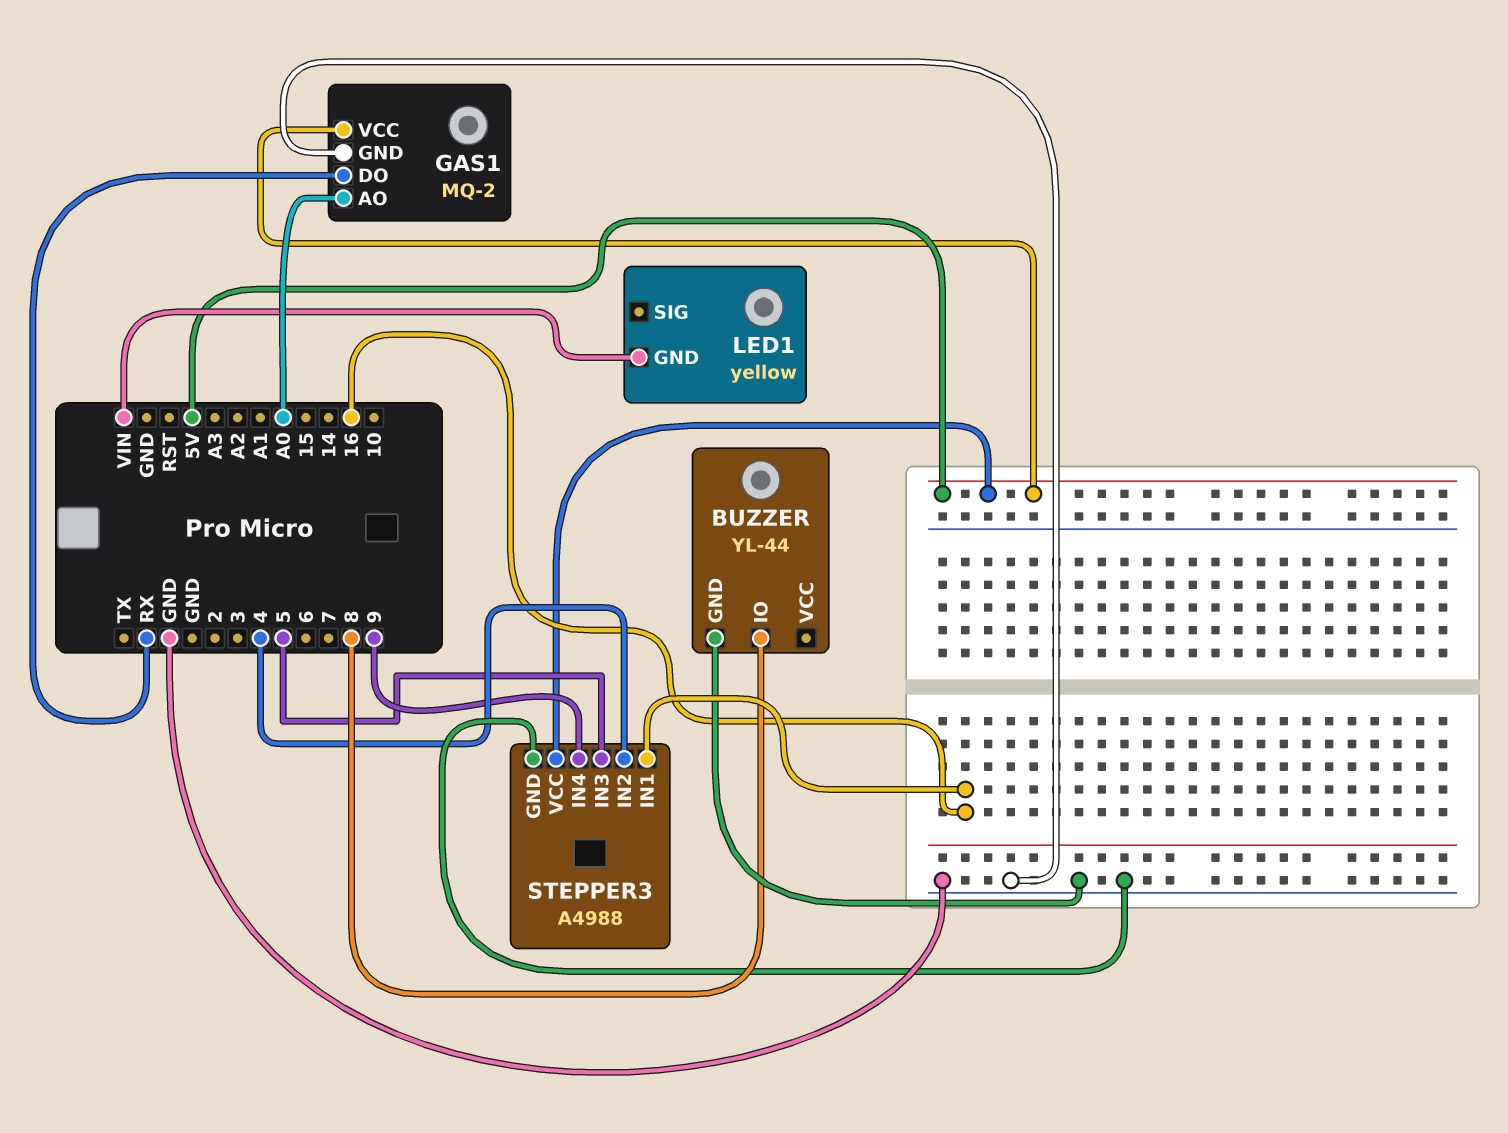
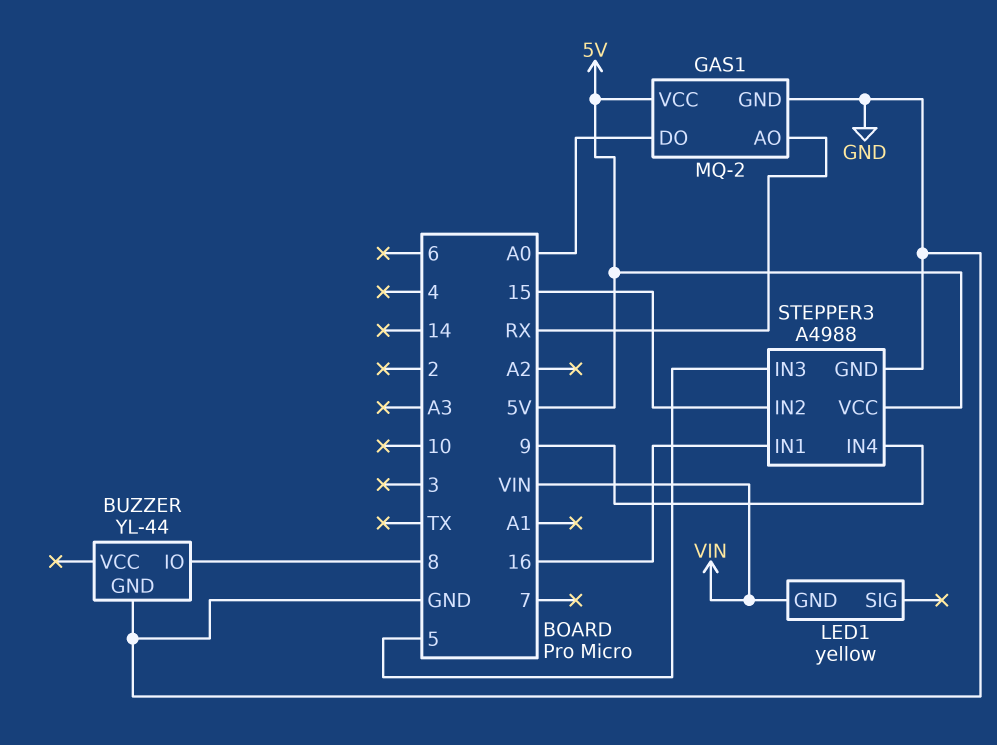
GAS1 pin AO: A0 -> RX
GAS1 pin DO: RX -> A0
STEPPER3 pin IN2: 4 -> 15

